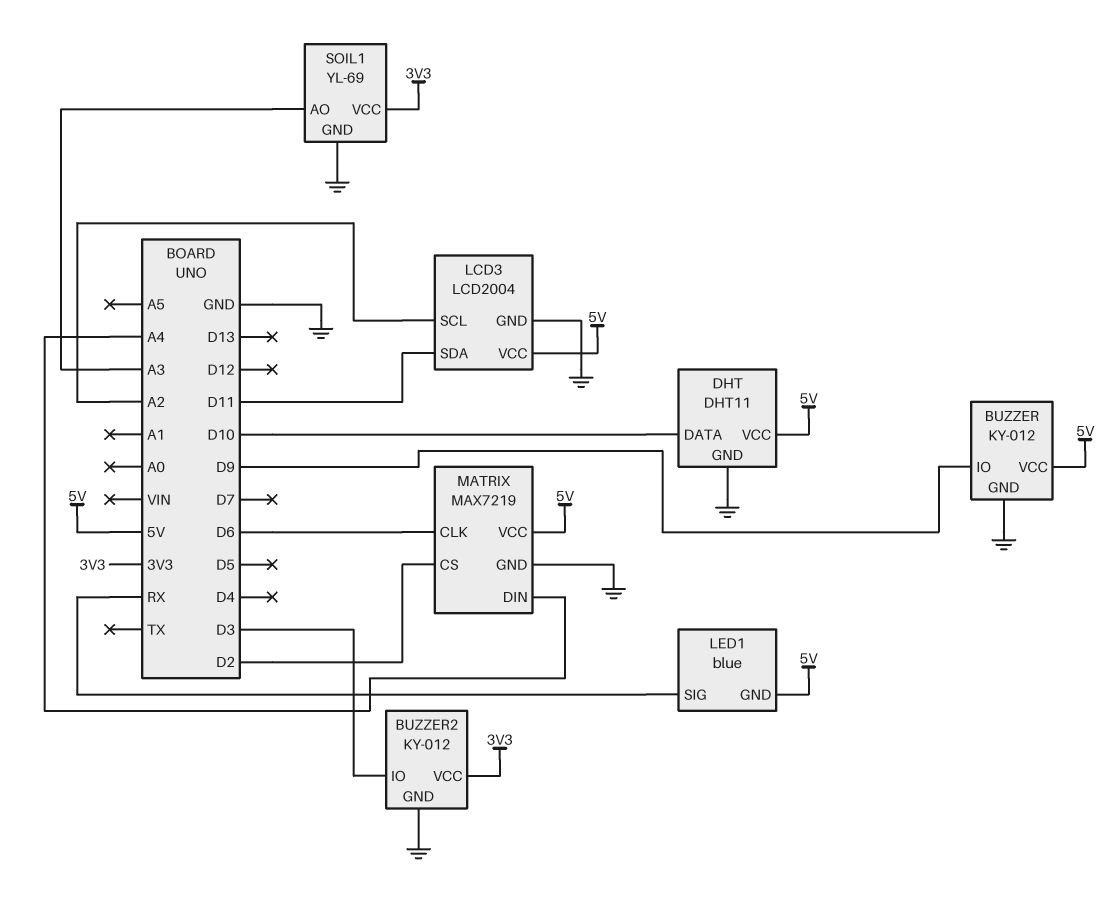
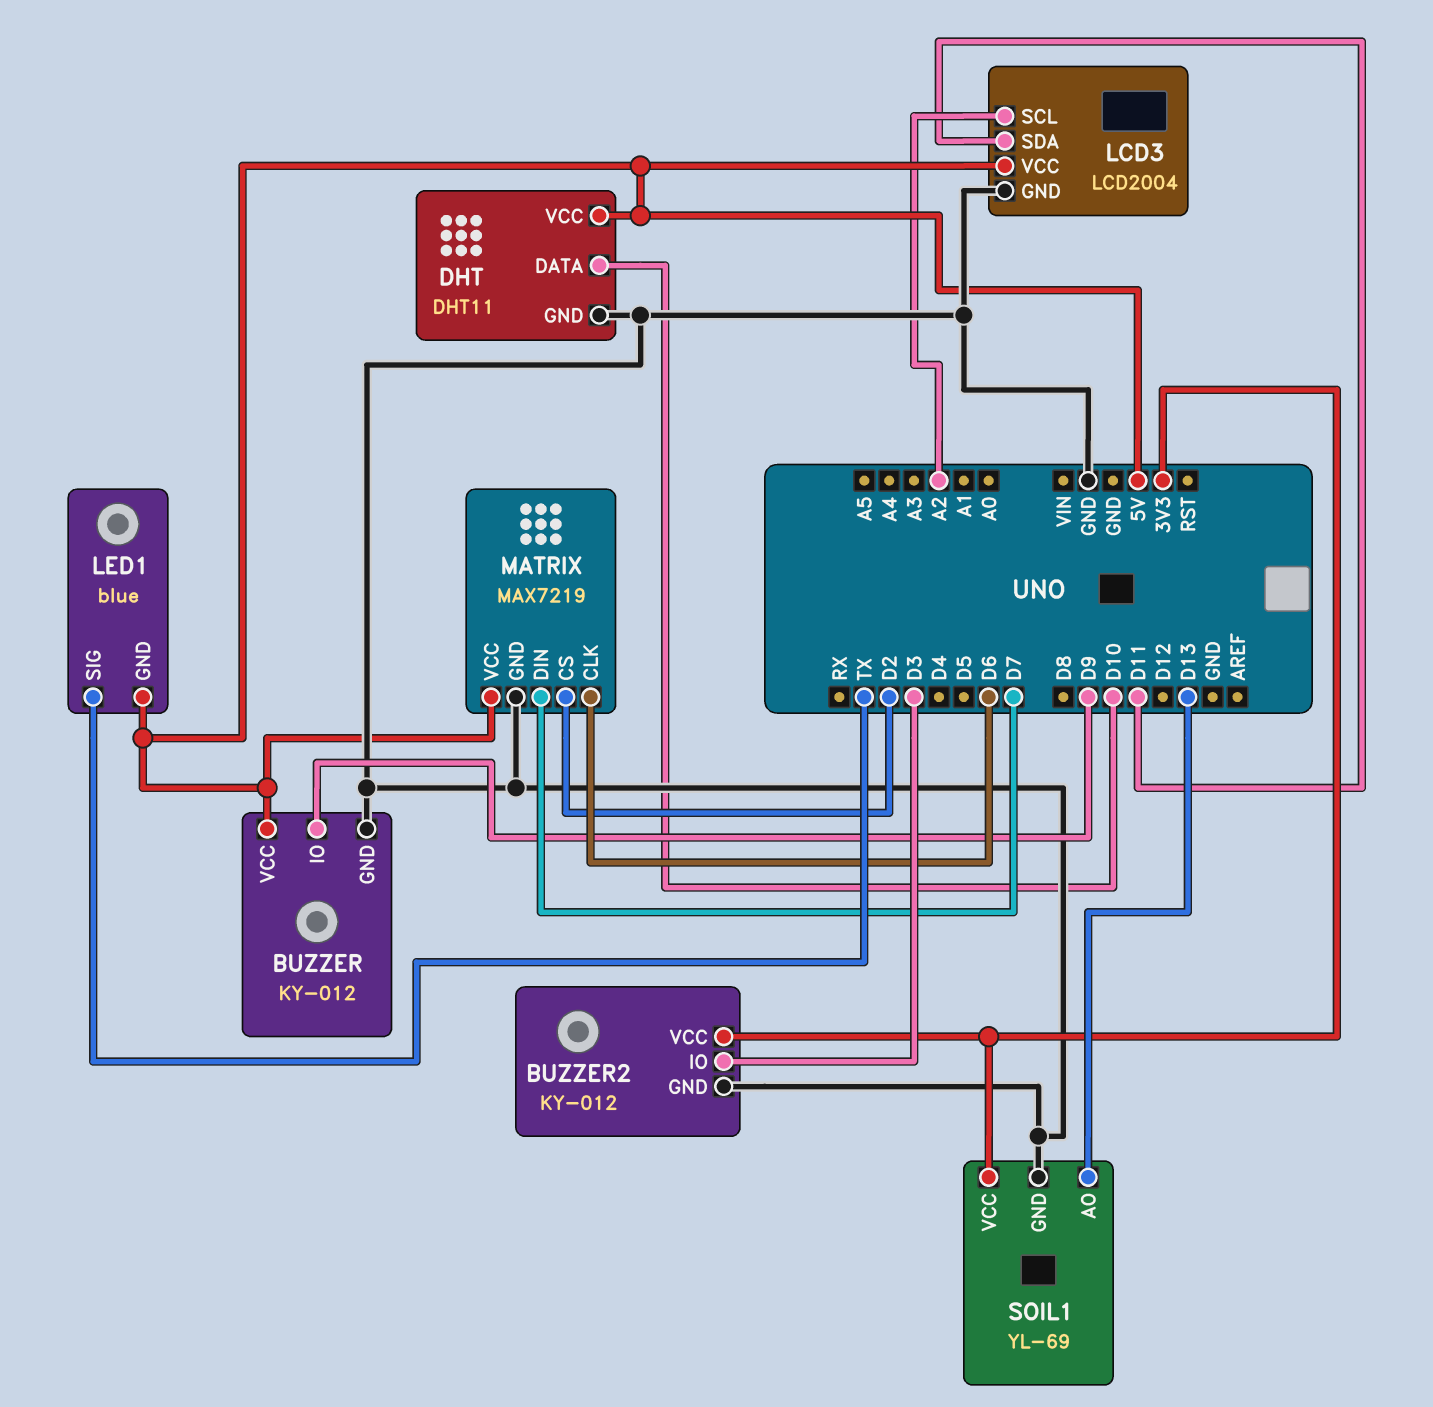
LED1 pin SIG: RX -> TX
MATRIX pin DIN: A4 -> D7
SOIL1 pin AO: A3 -> D13

